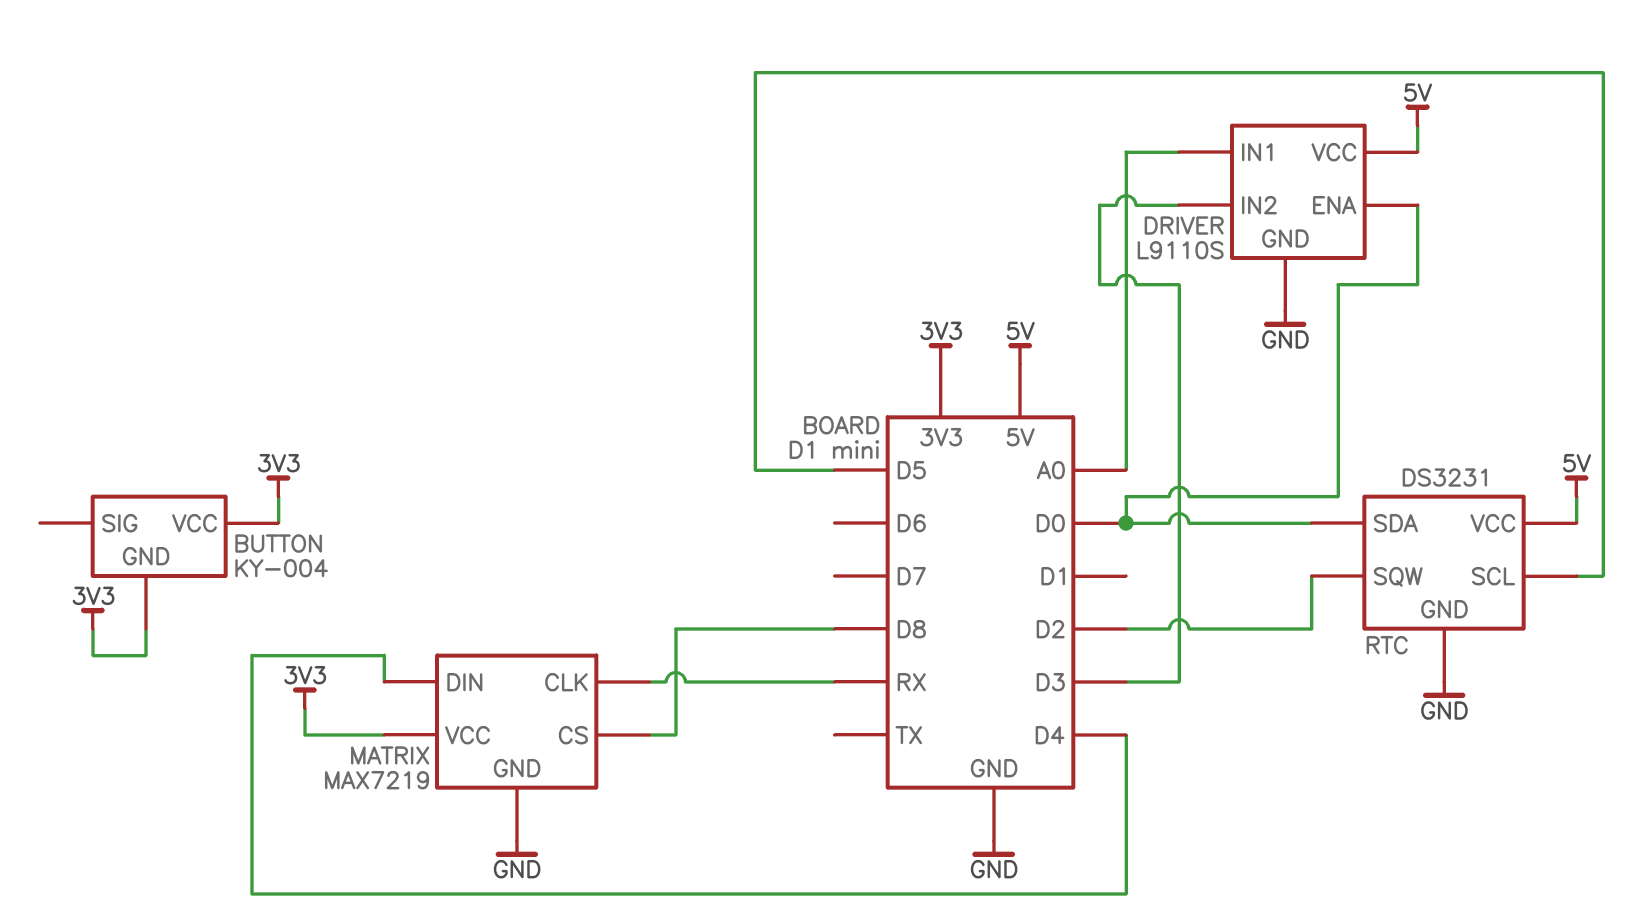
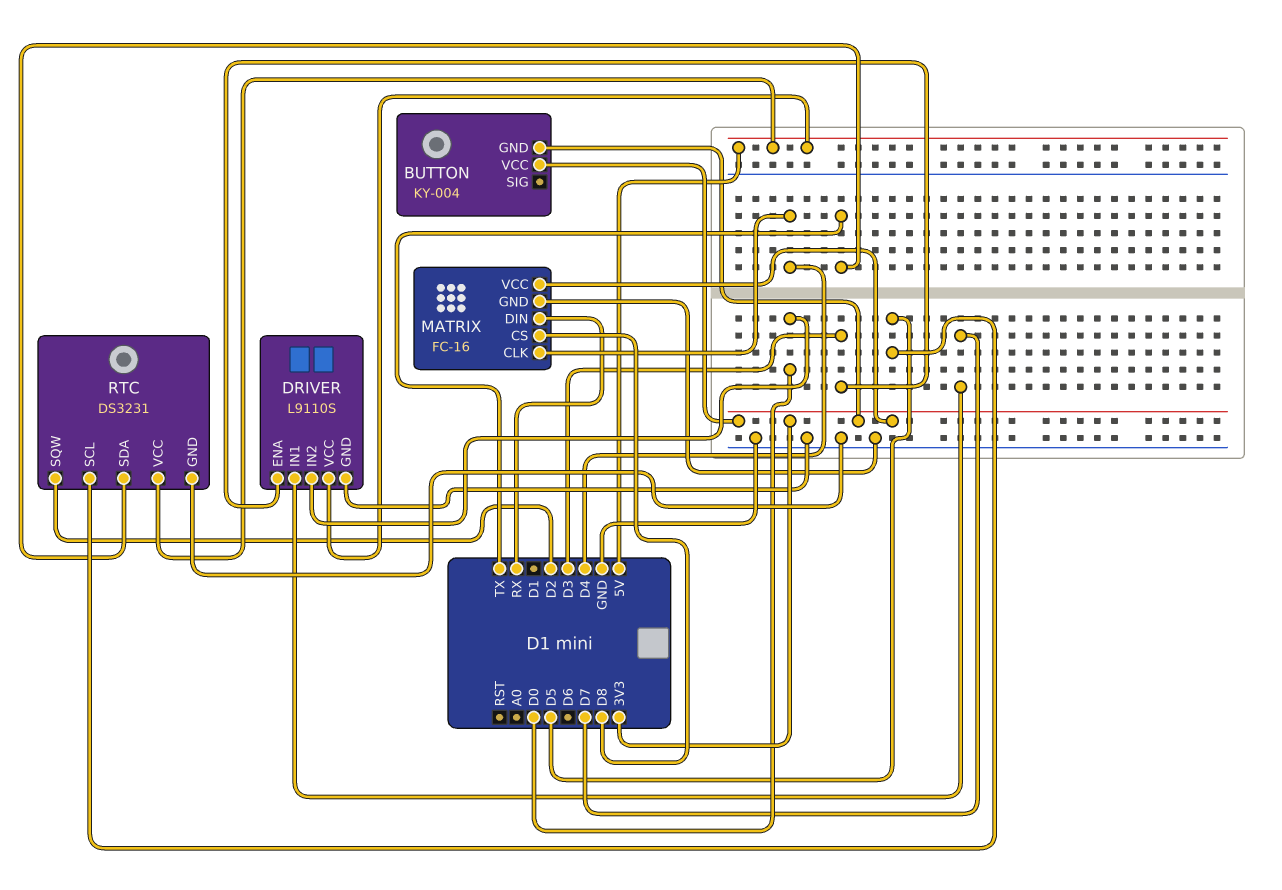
DRIVER pin ENA: D0 -> D3
DRIVER pin IN1: A0 -> D7
DRIVER pin IN2: D3 -> D0
MATRIX: MAX7219 -> FC-16
MATRIX pin CLK: RX -> D4
MATRIX pin DIN: D4 -> RX
RTC pin SDA: D0 -> TX

